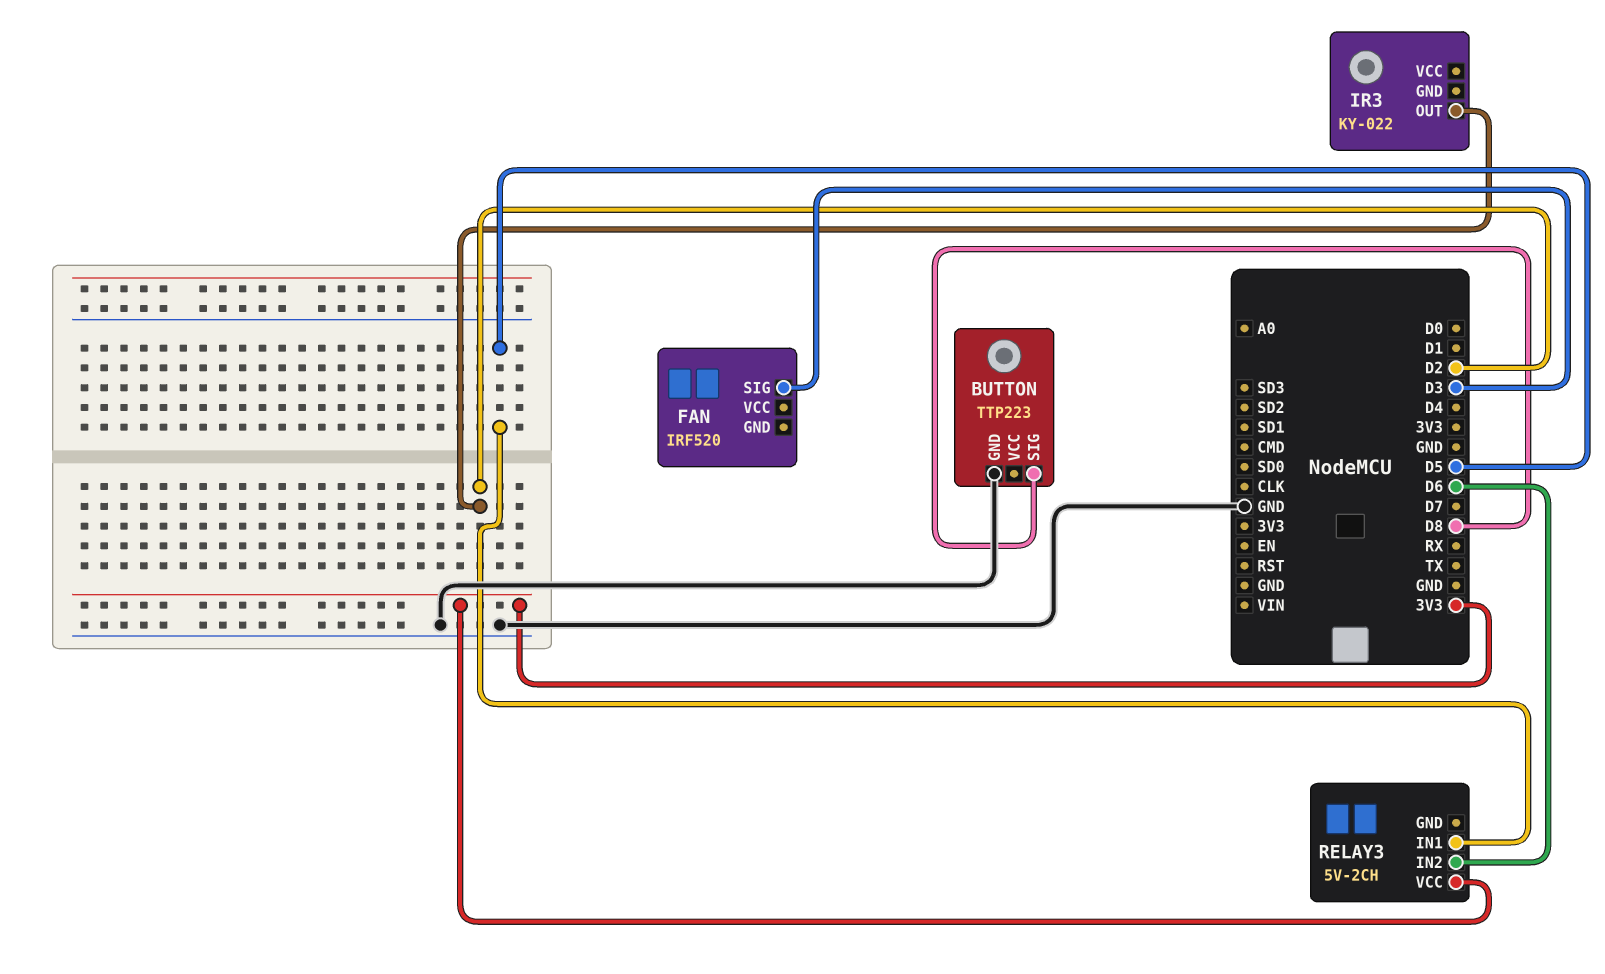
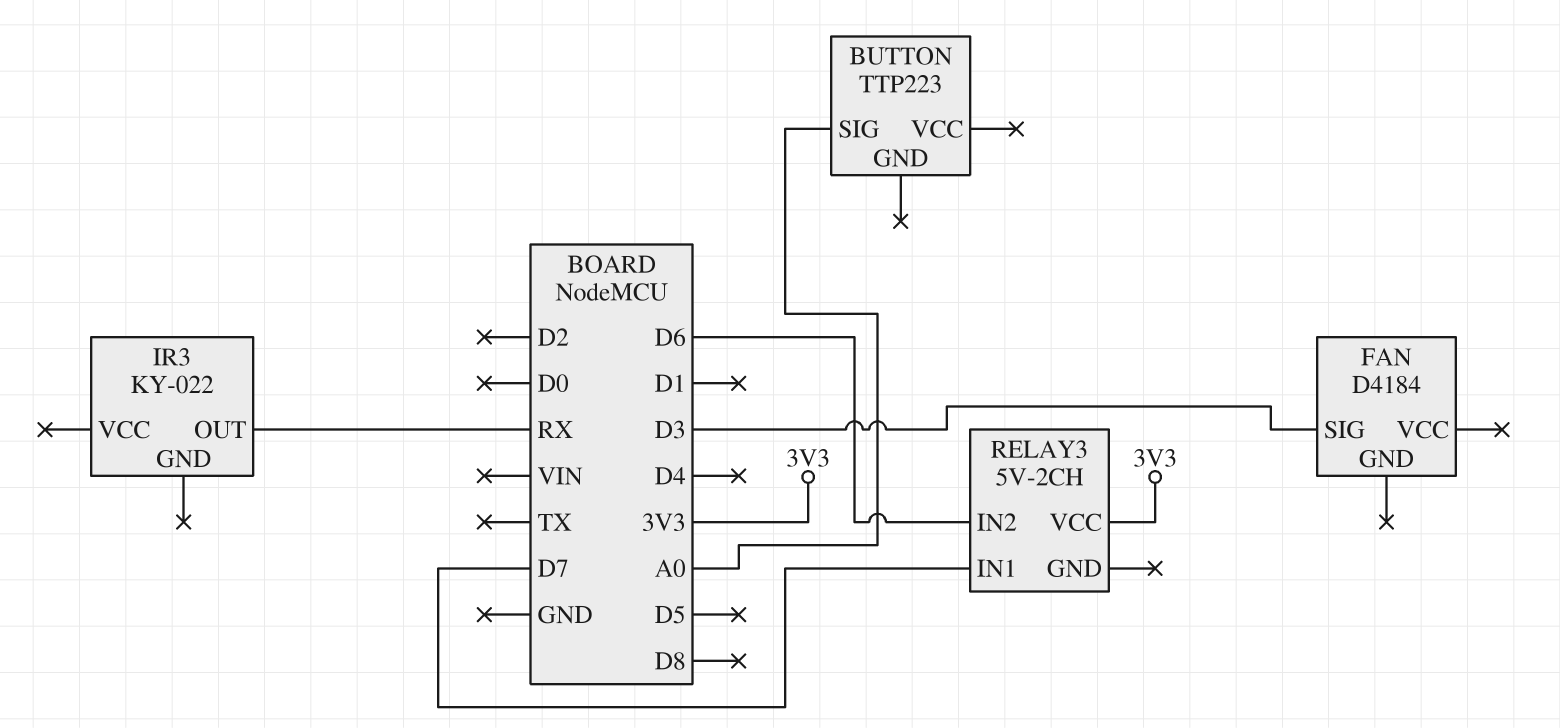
BUTTON pin GND: GND -> none
BUTTON pin SIG: D8 -> A0
FAN: IRF520 -> D4184
IR3 pin OUT: D2 -> RX
RELAY3 pin IN1: D5 -> D7

